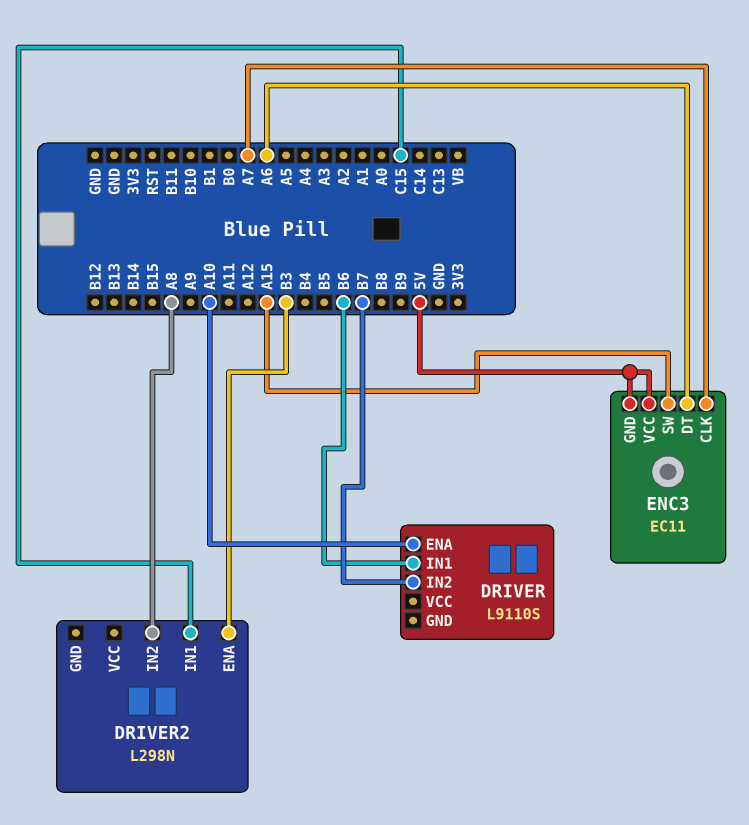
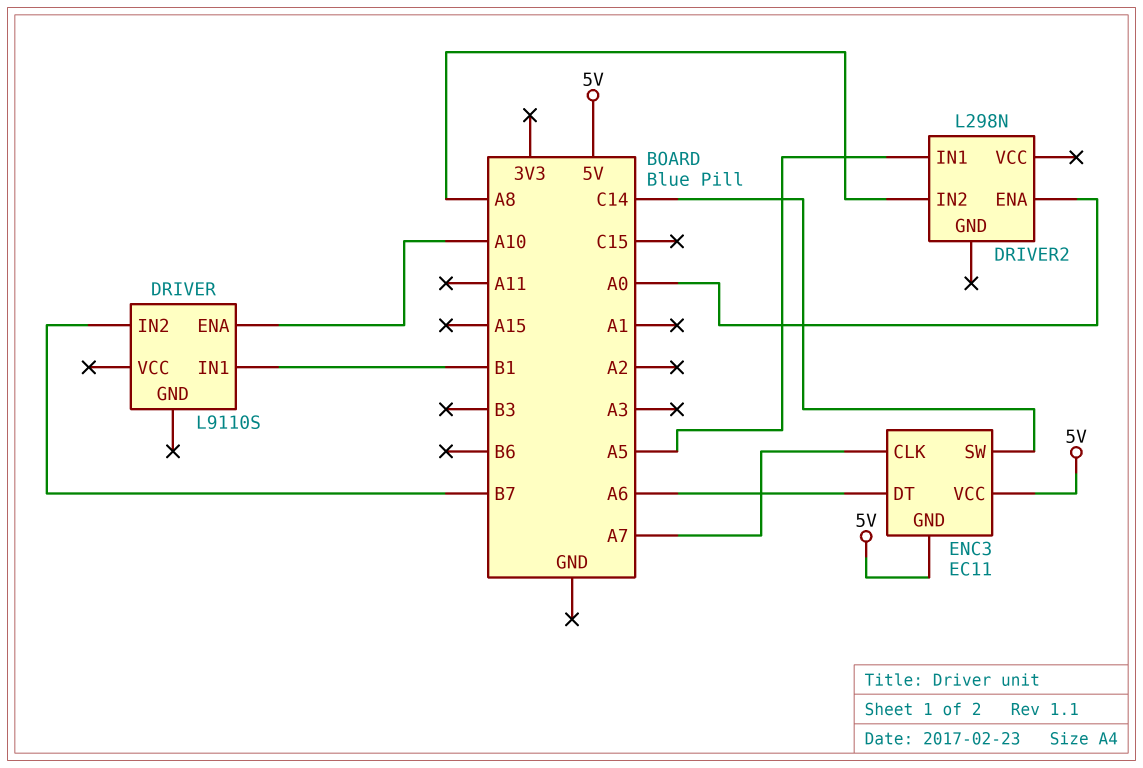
DRIVER pin IN1: B6 -> B1
DRIVER2 pin ENA: B3 -> A0
DRIVER2 pin IN1: C15 -> A5
ENC3 pin SW: A15 -> C14

